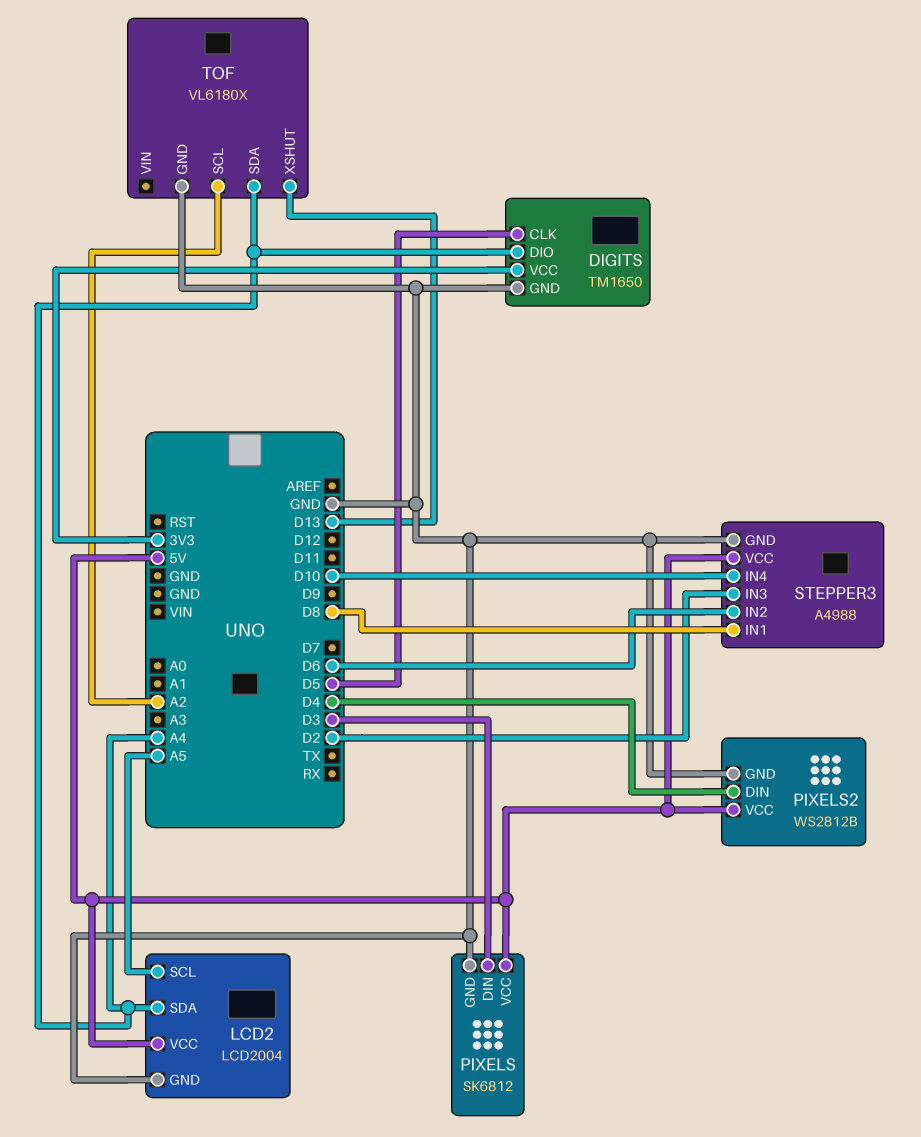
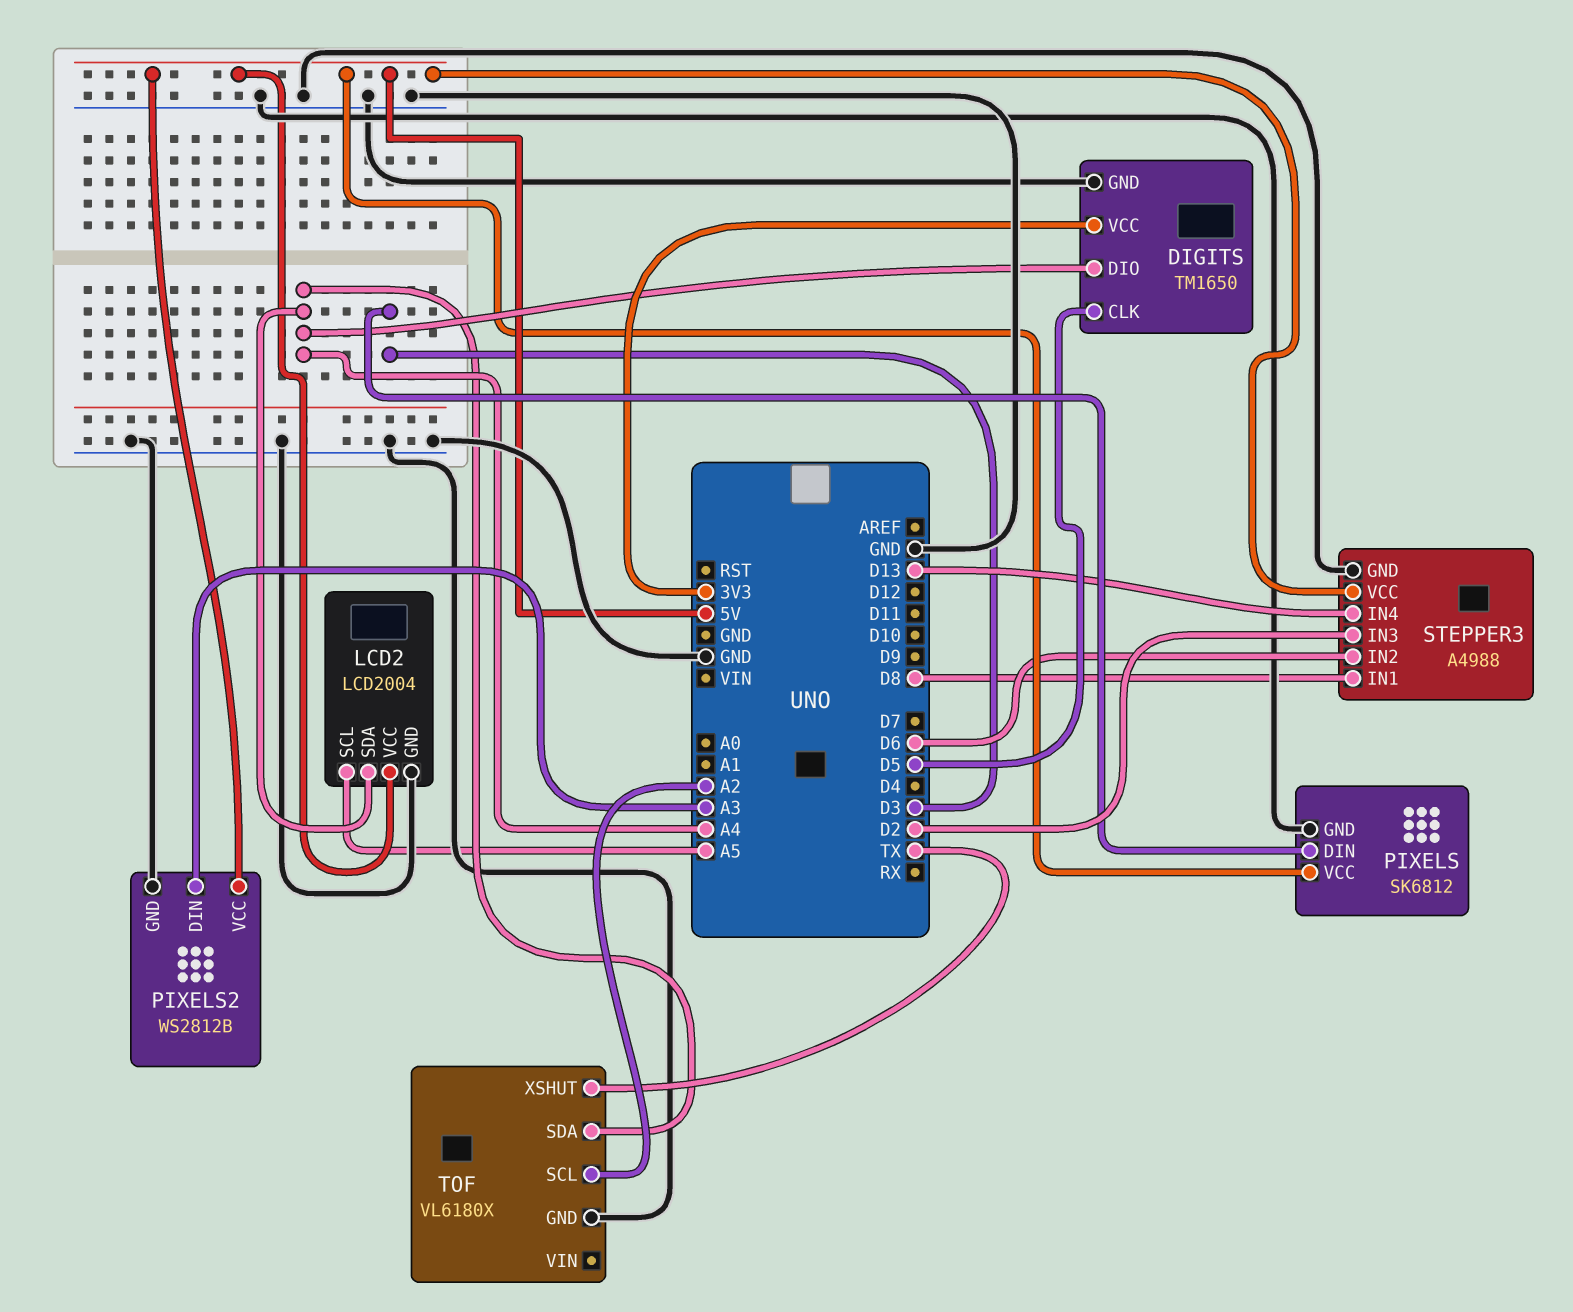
PIXELS2 pin DIN: D4 -> A3
STEPPER3 pin IN4: D10 -> D13
TOF pin XSHUT: D13 -> TX

